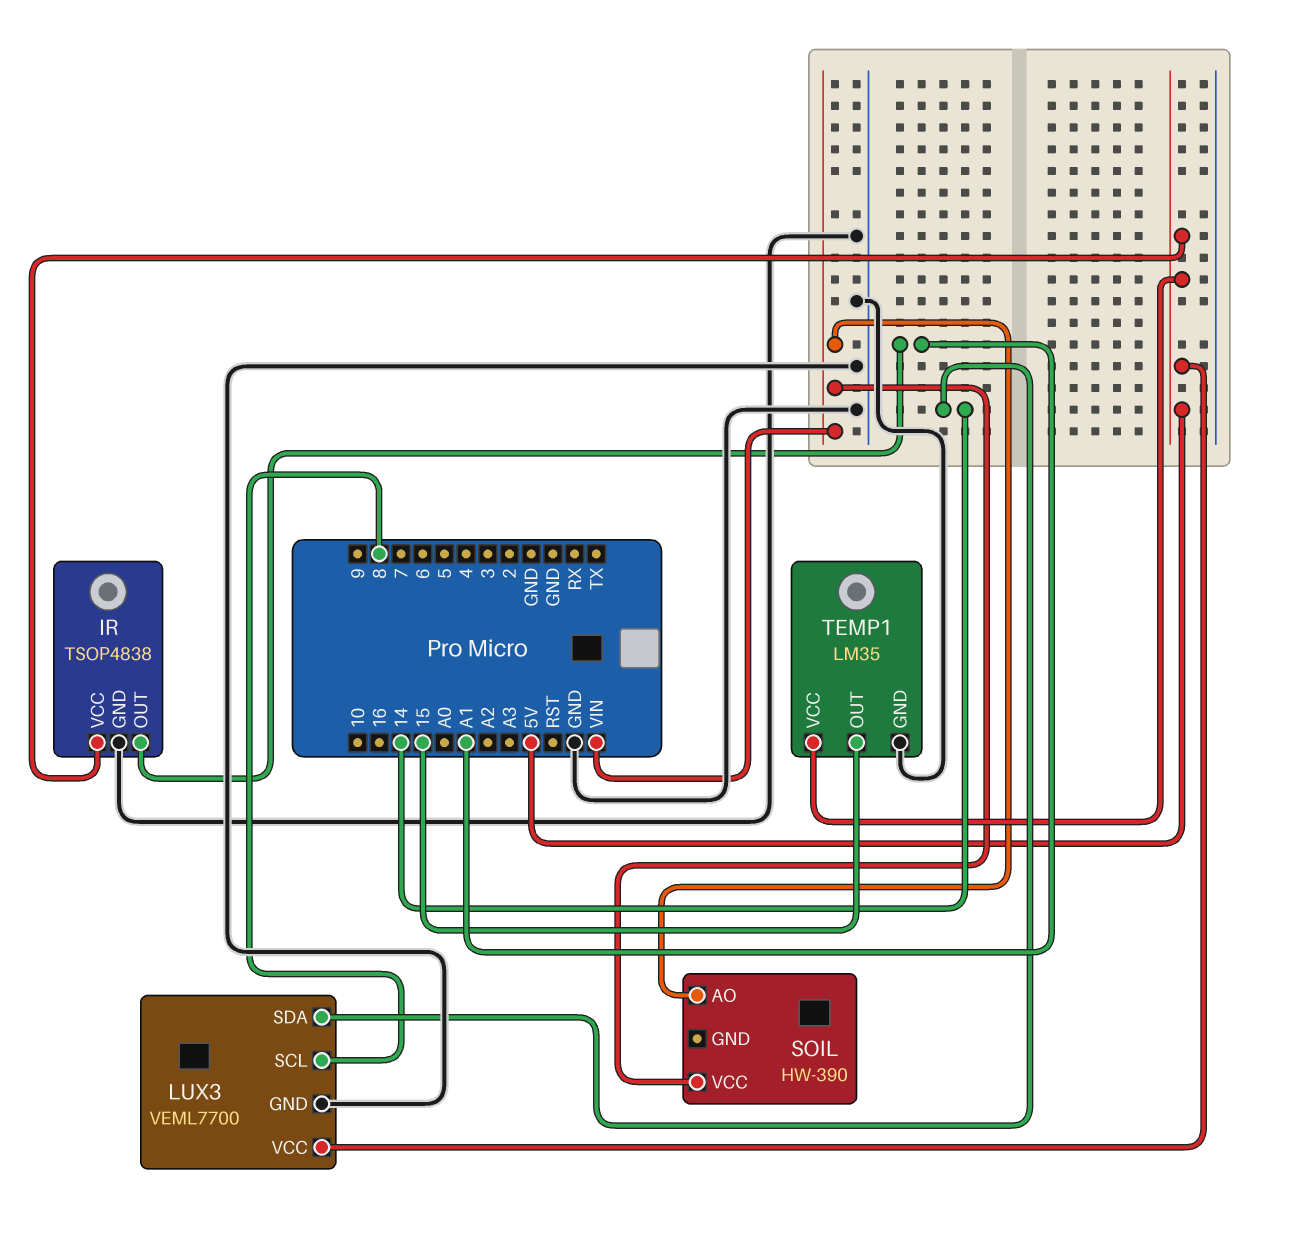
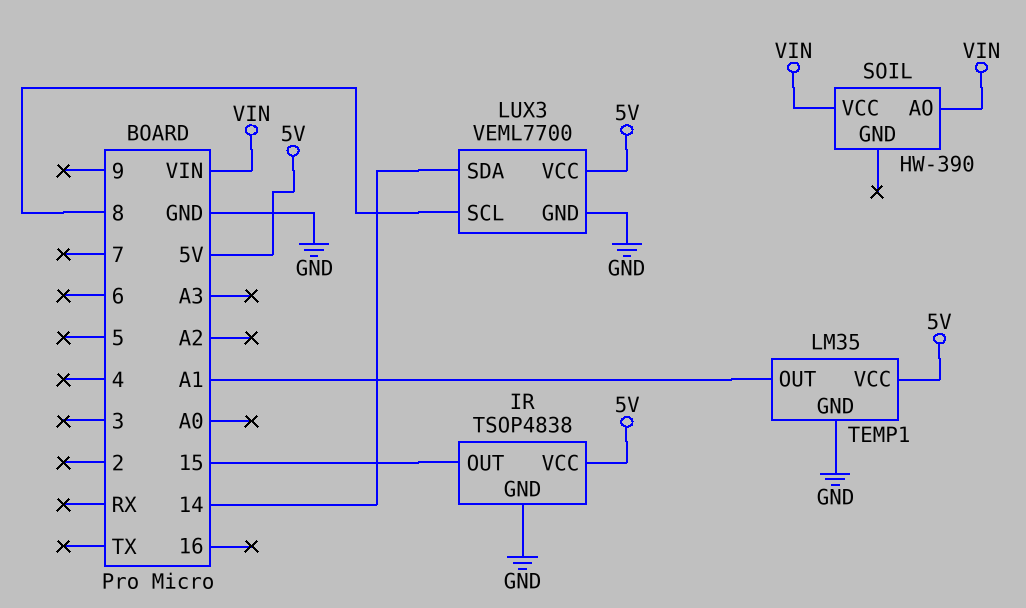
IR pin OUT: A1 -> 15
TEMP1 pin OUT: 15 -> A1

